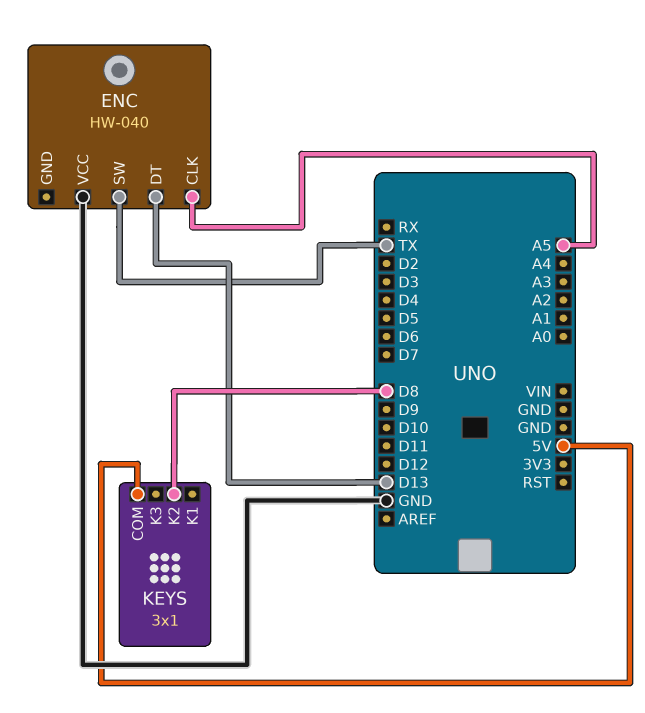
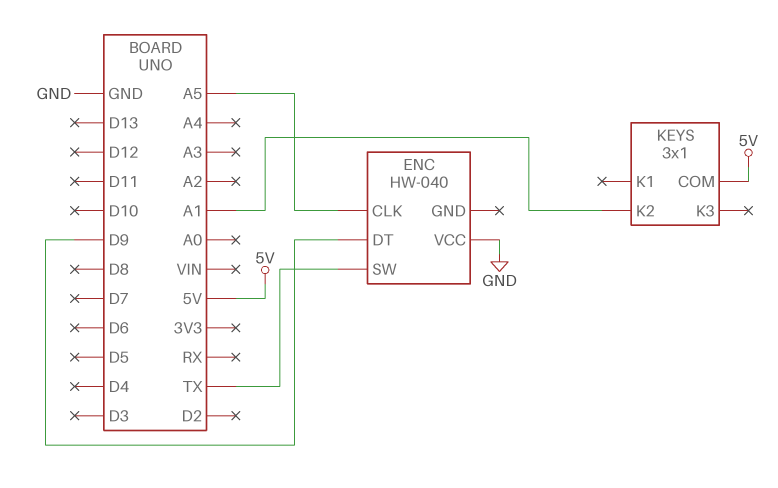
ENC pin DT: D13 -> D9
KEYS pin K2: D8 -> A1

